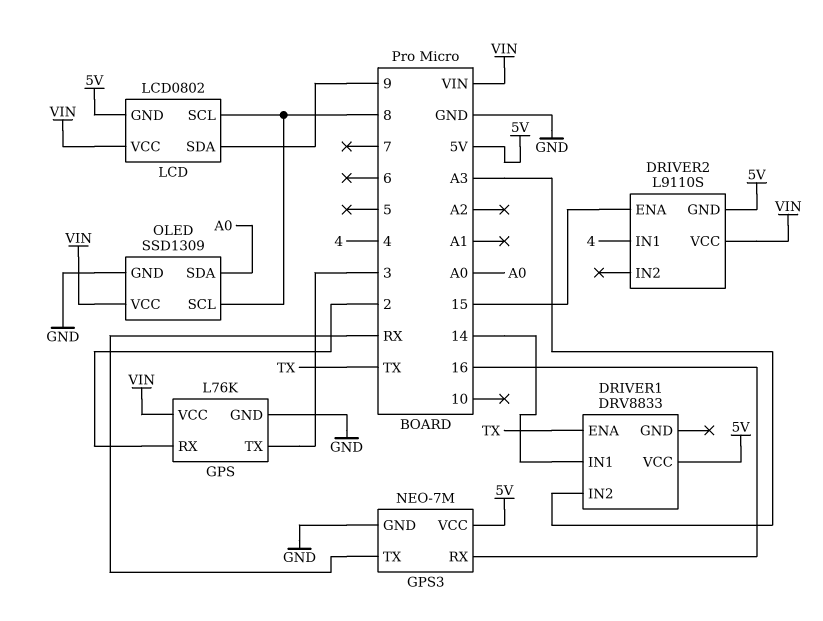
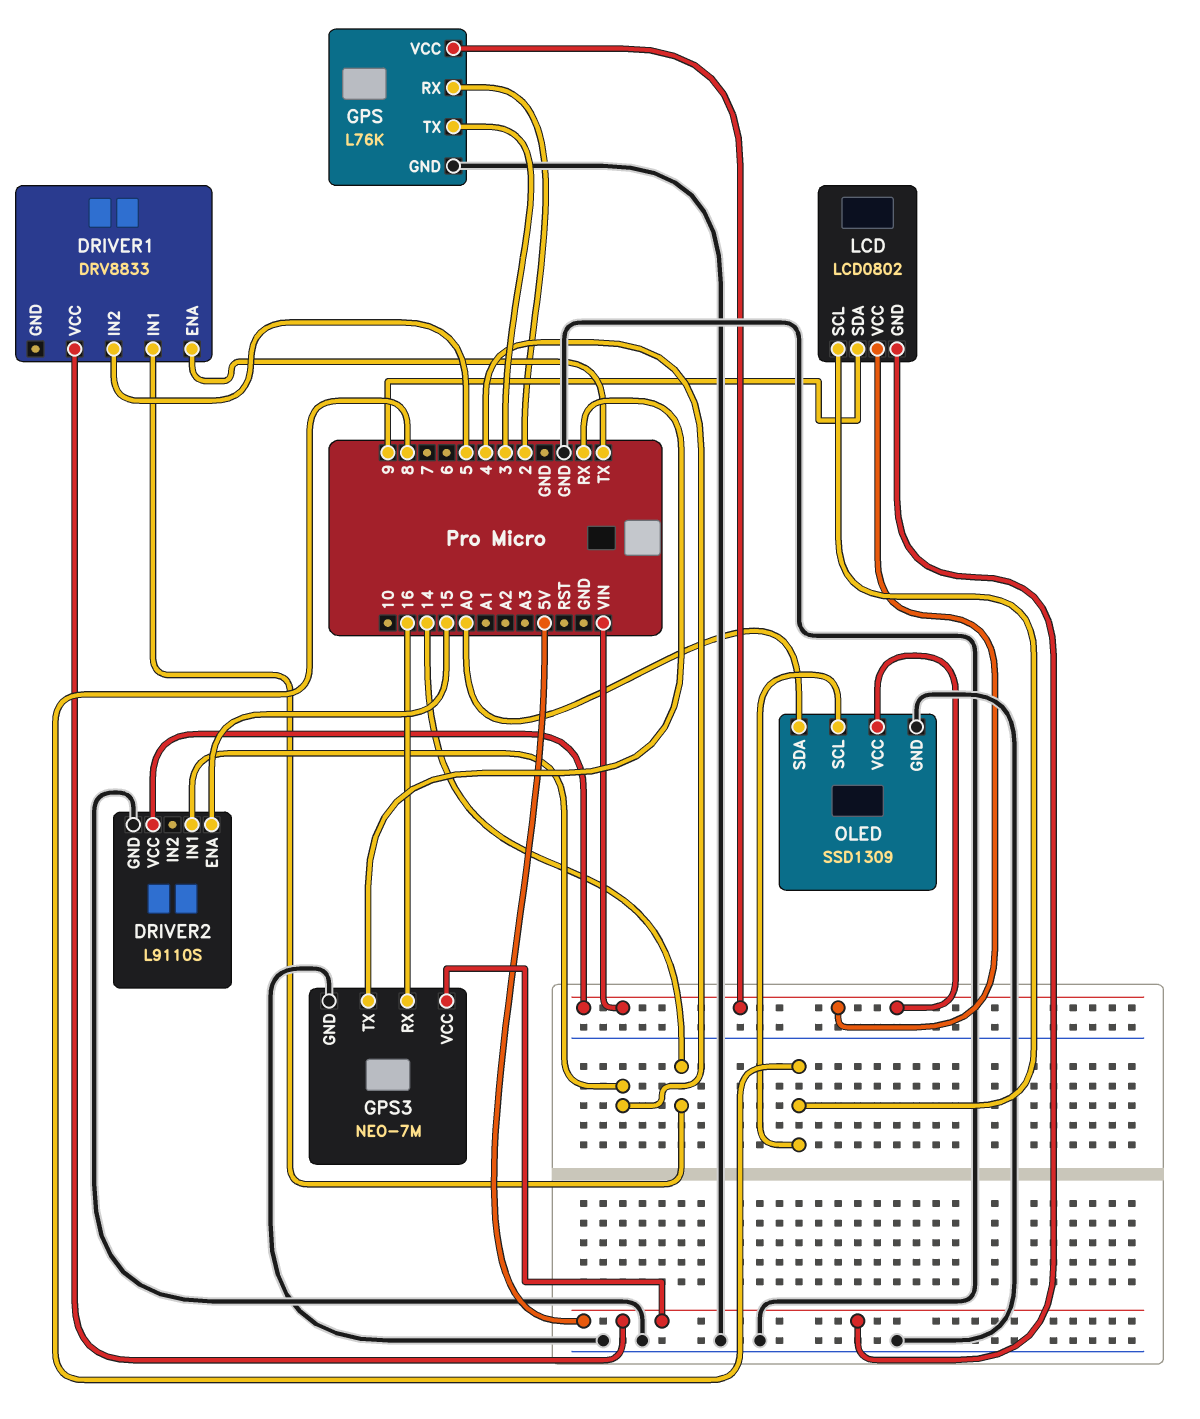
DRIVER1 pin IN2: A3 -> 5
DRIVER2 pin GND: 5V -> GND

